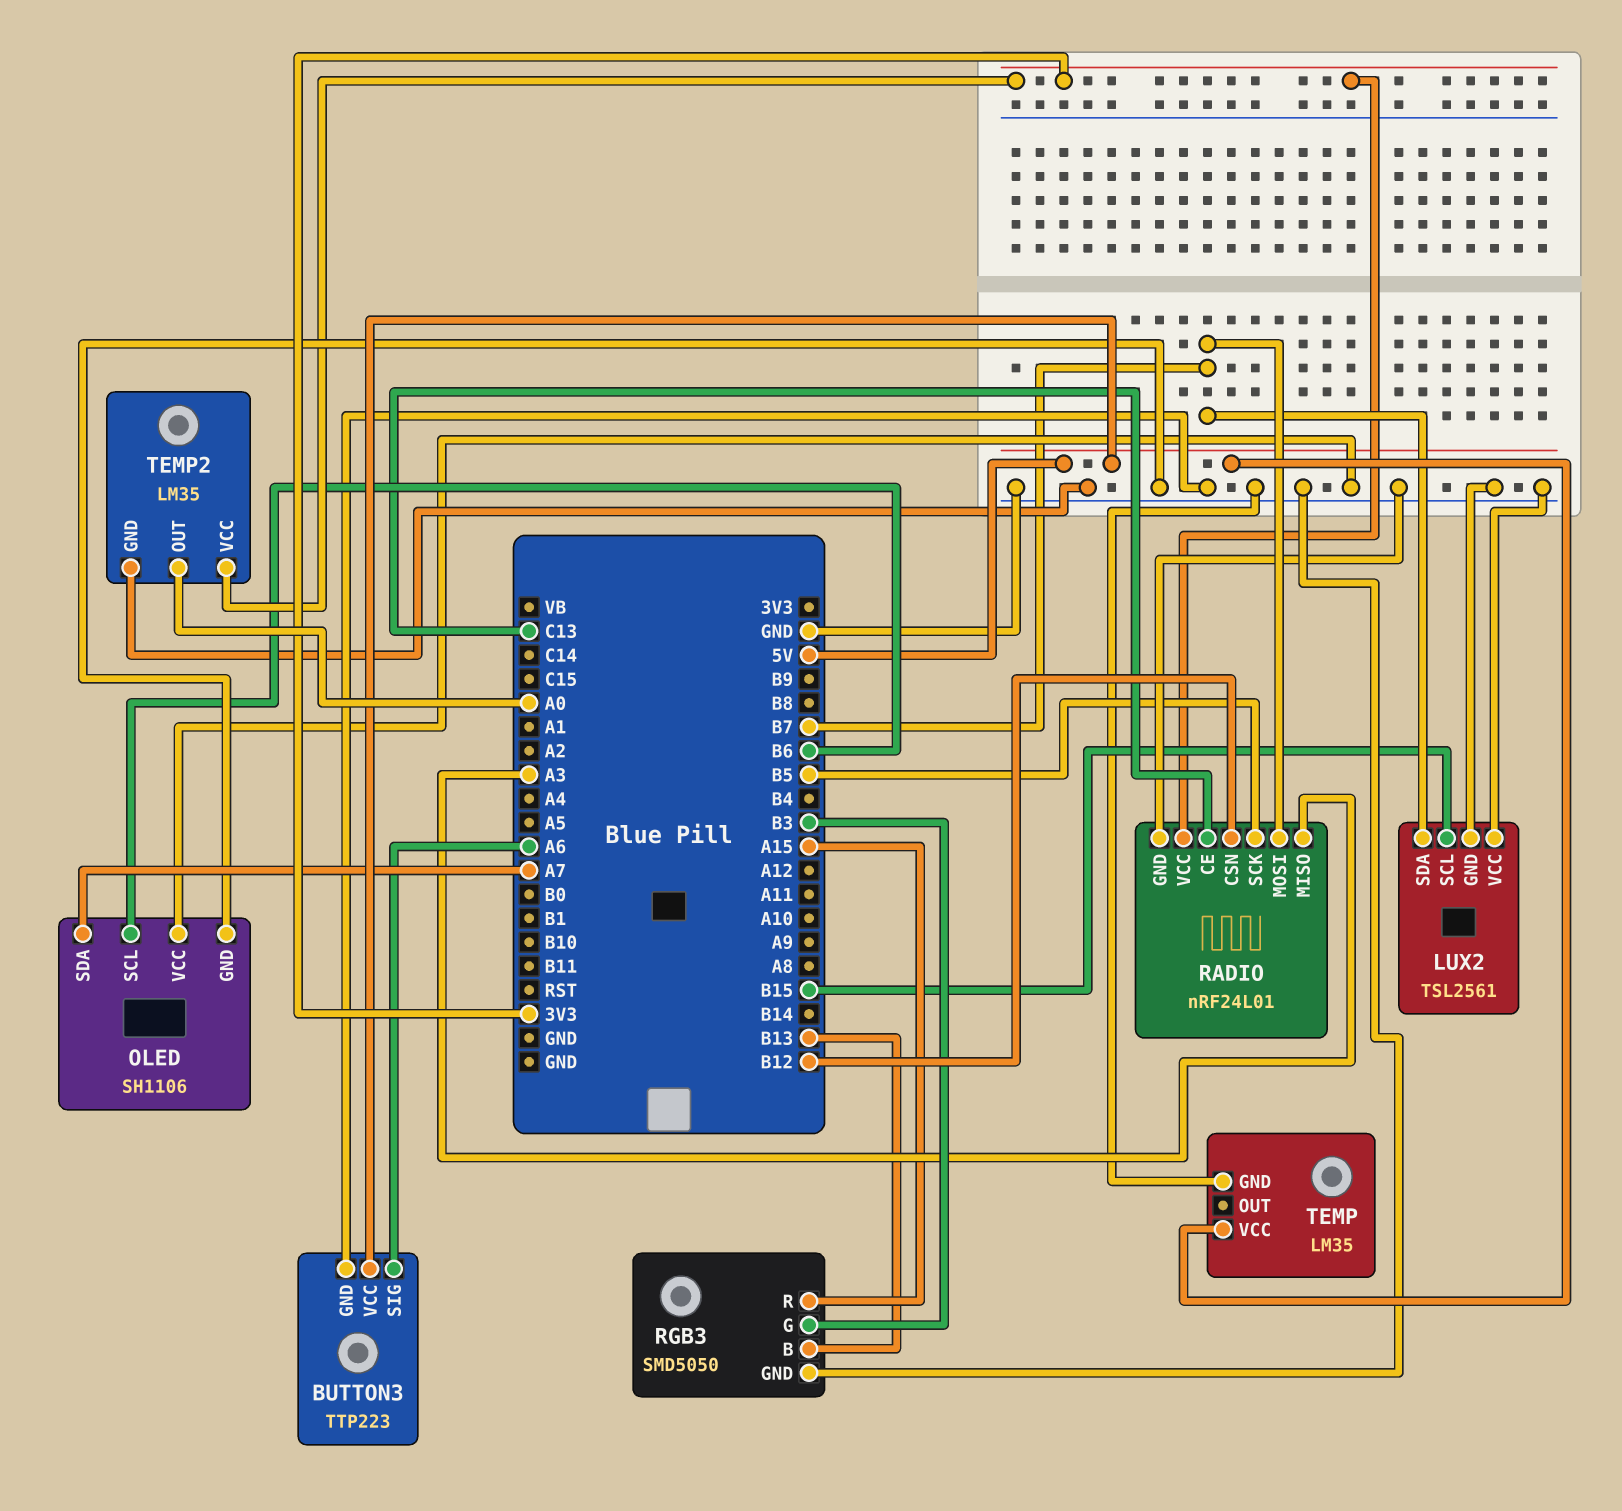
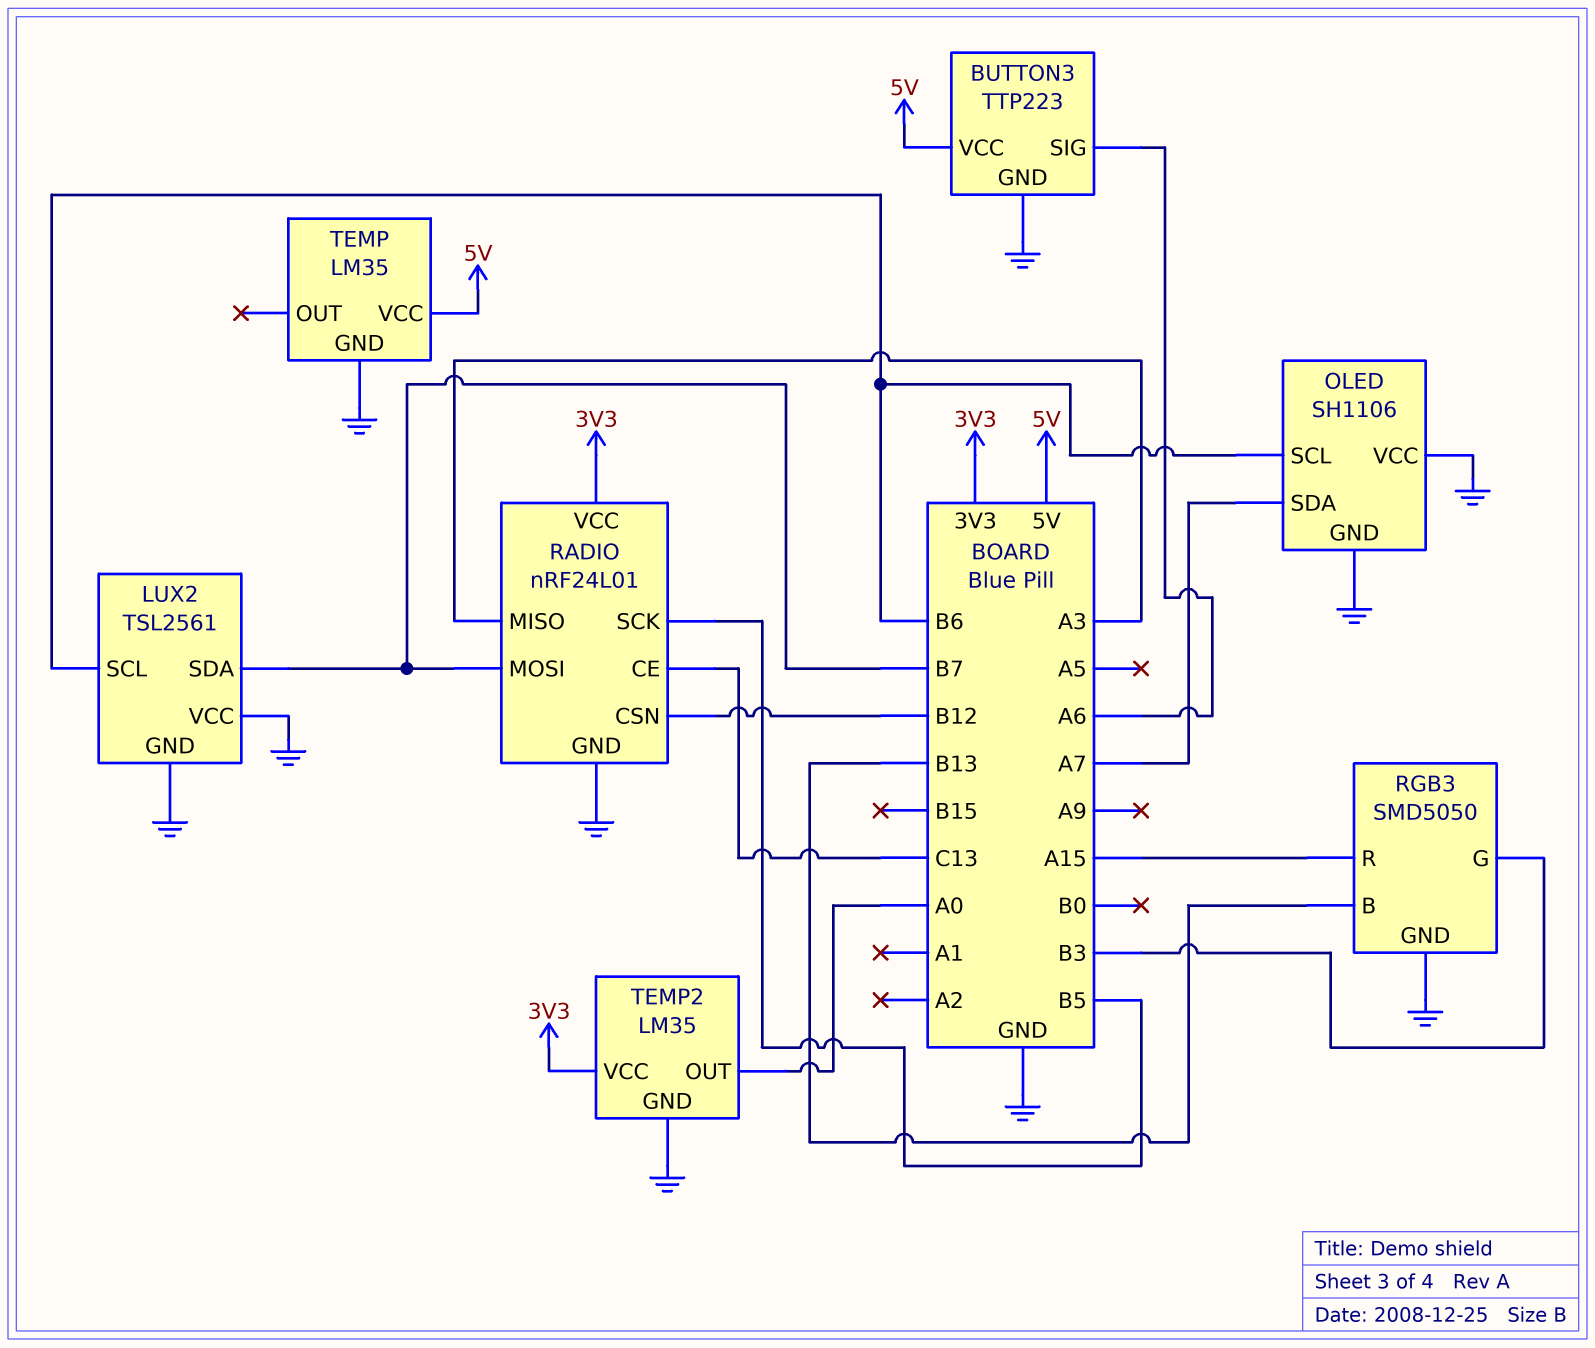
LUX2 pin SCL: B15 -> B6

